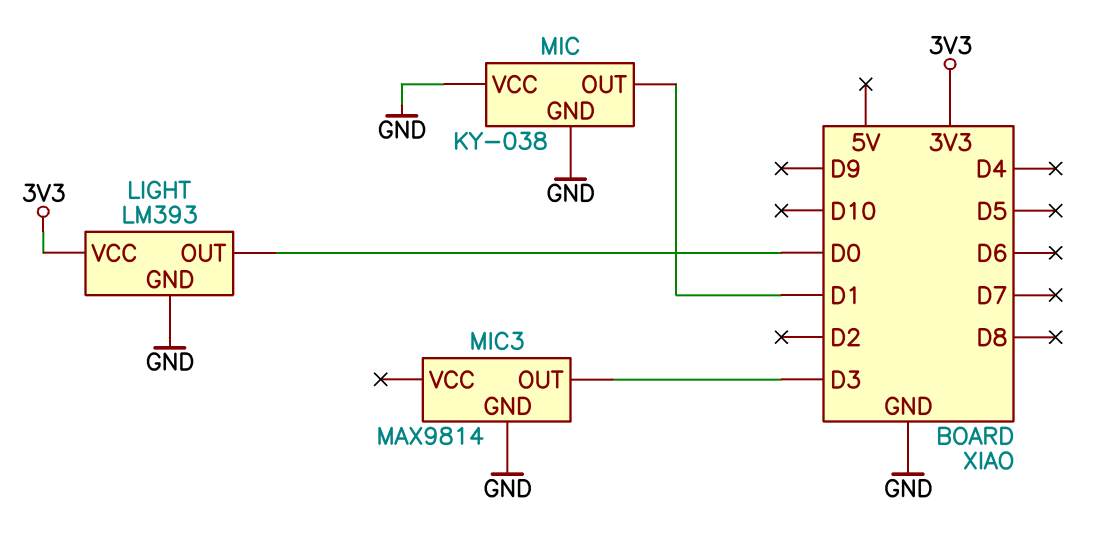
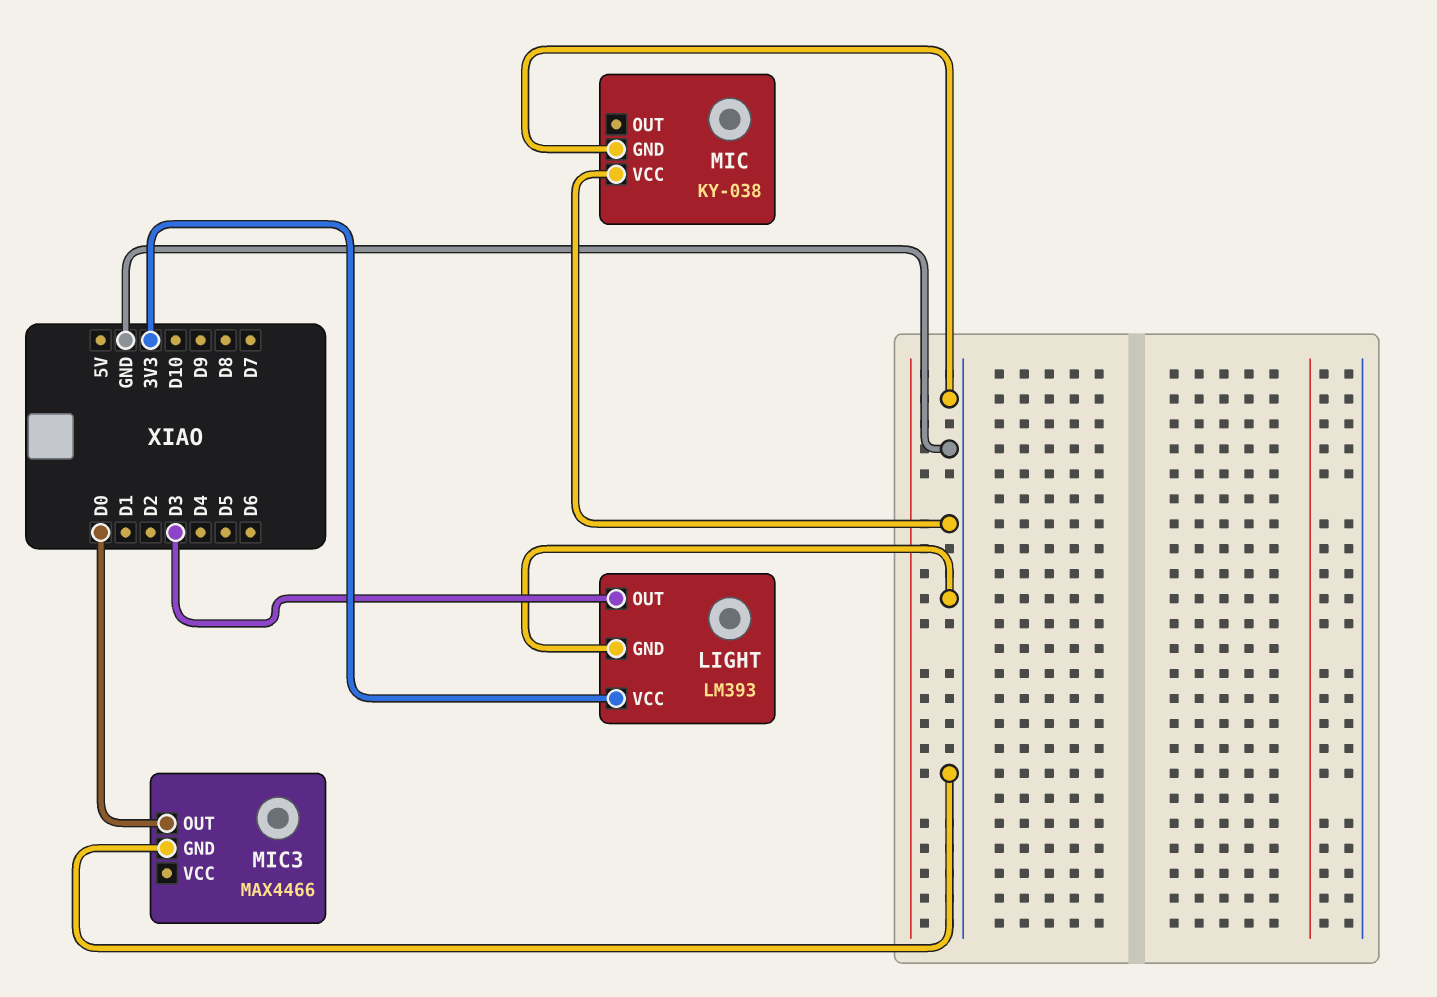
LIGHT pin OUT: D0 -> D3
MIC pin OUT: D1 -> none
MIC3: MAX9814 -> MAX4466
MIC3 pin OUT: D3 -> D0

